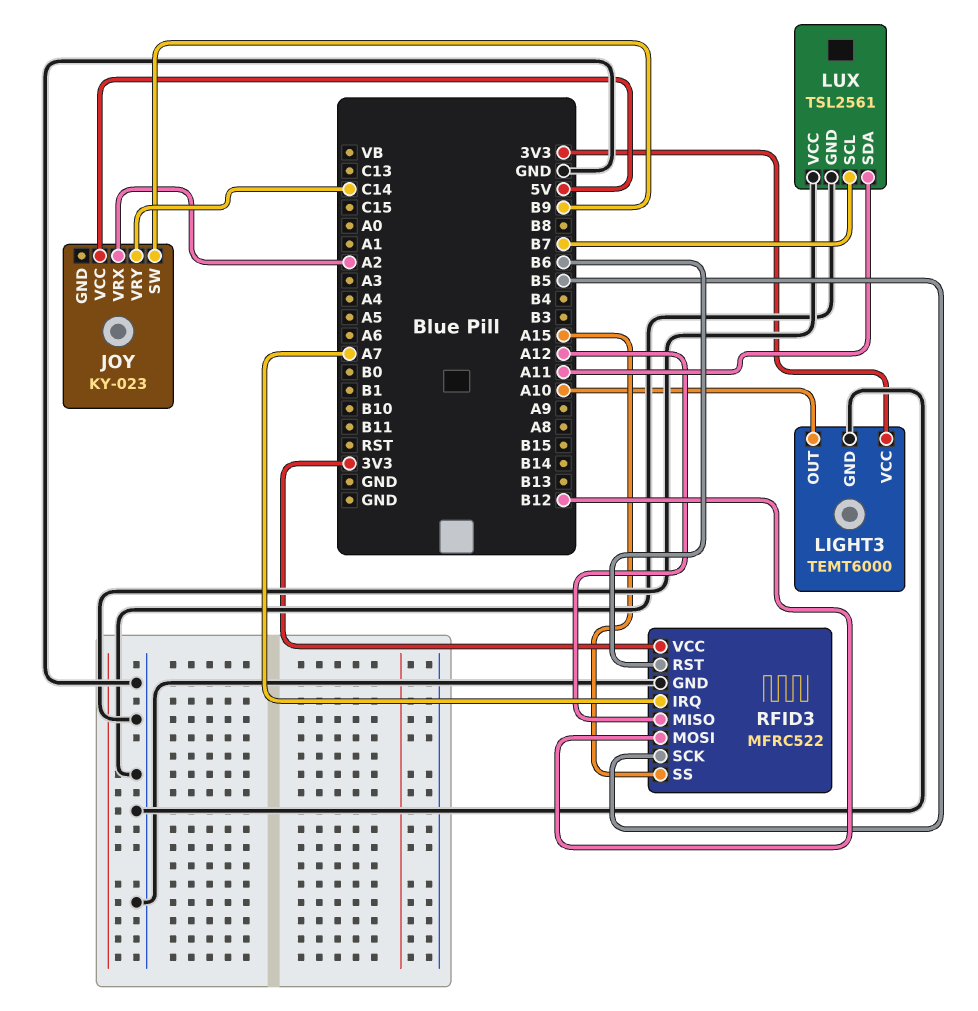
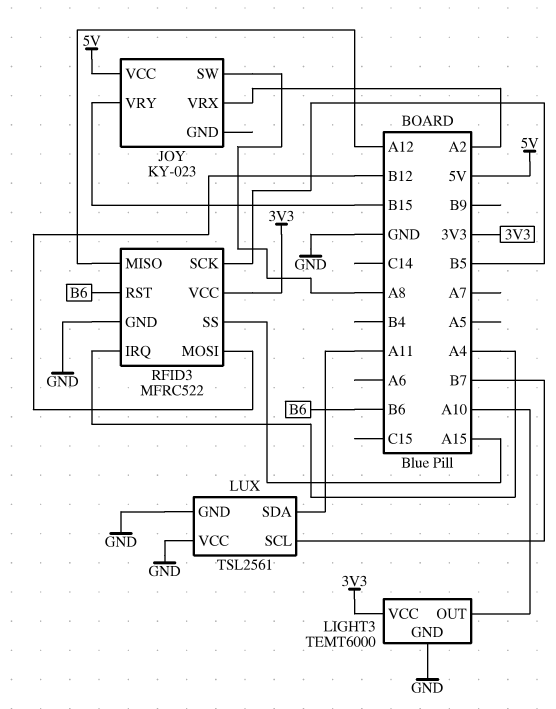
JOY pin SW: B9 -> A8
JOY pin VRY: C14 -> B15
RFID3 pin IRQ: A7 -> A4

